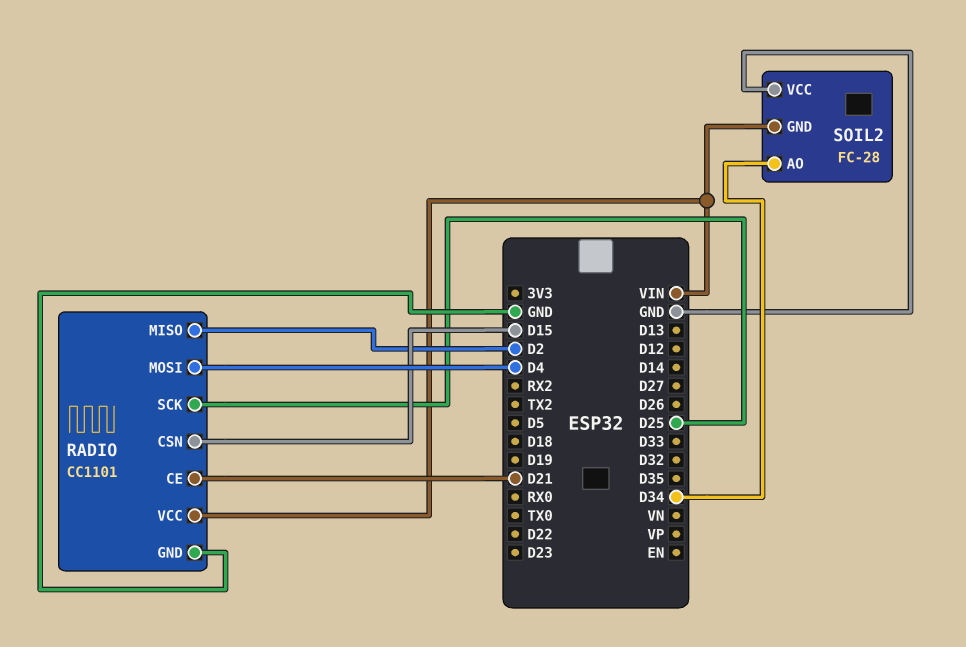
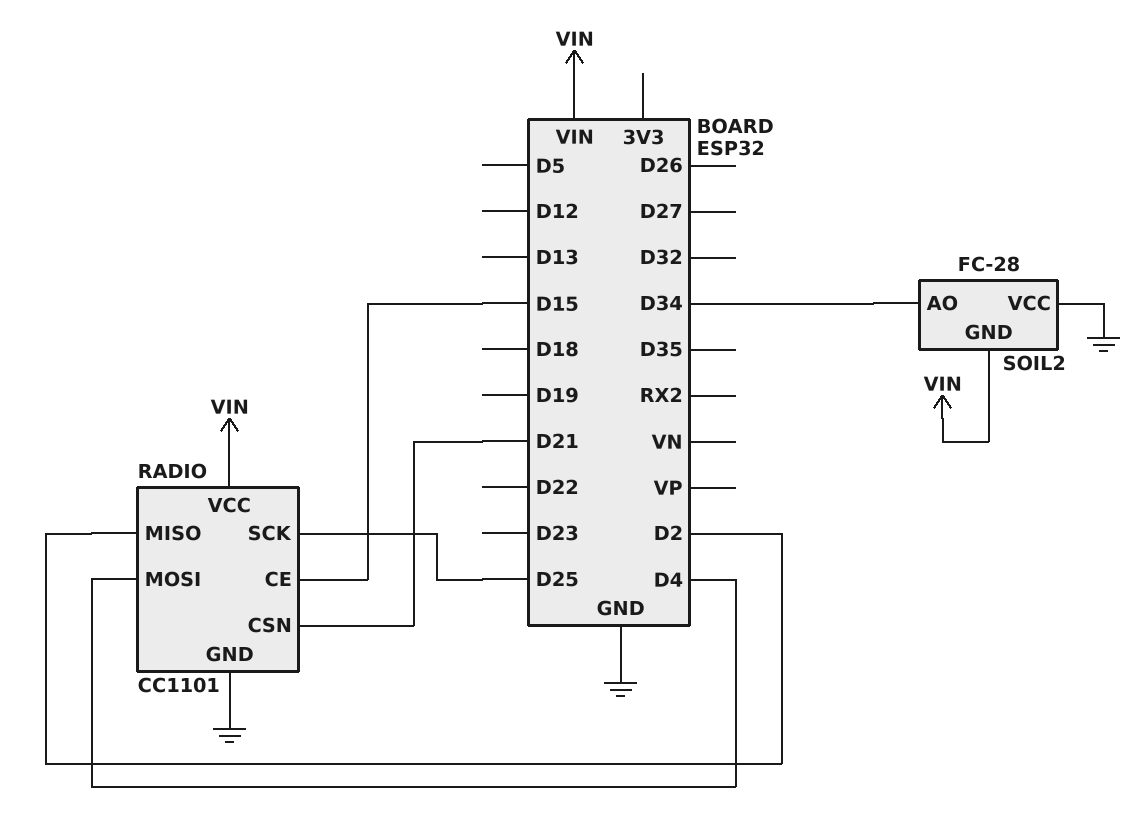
RADIO pin CE: D21 -> D15
RADIO pin CSN: D15 -> D21

